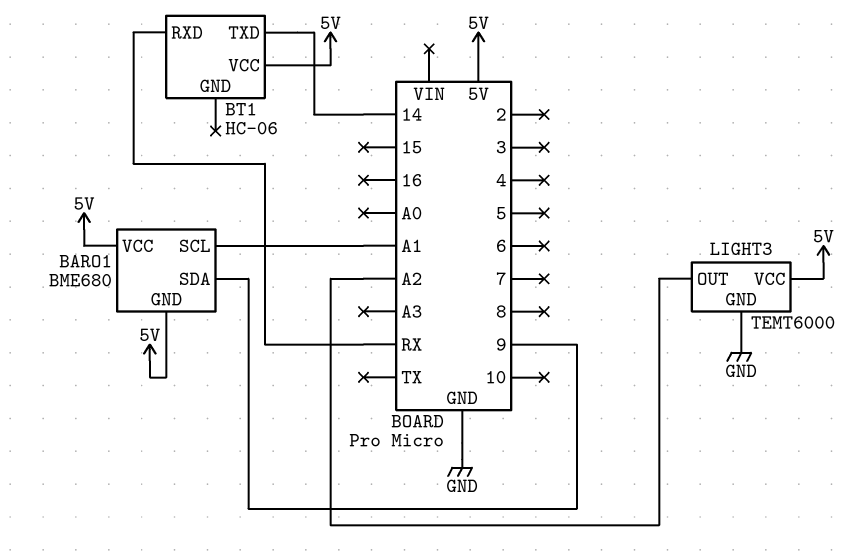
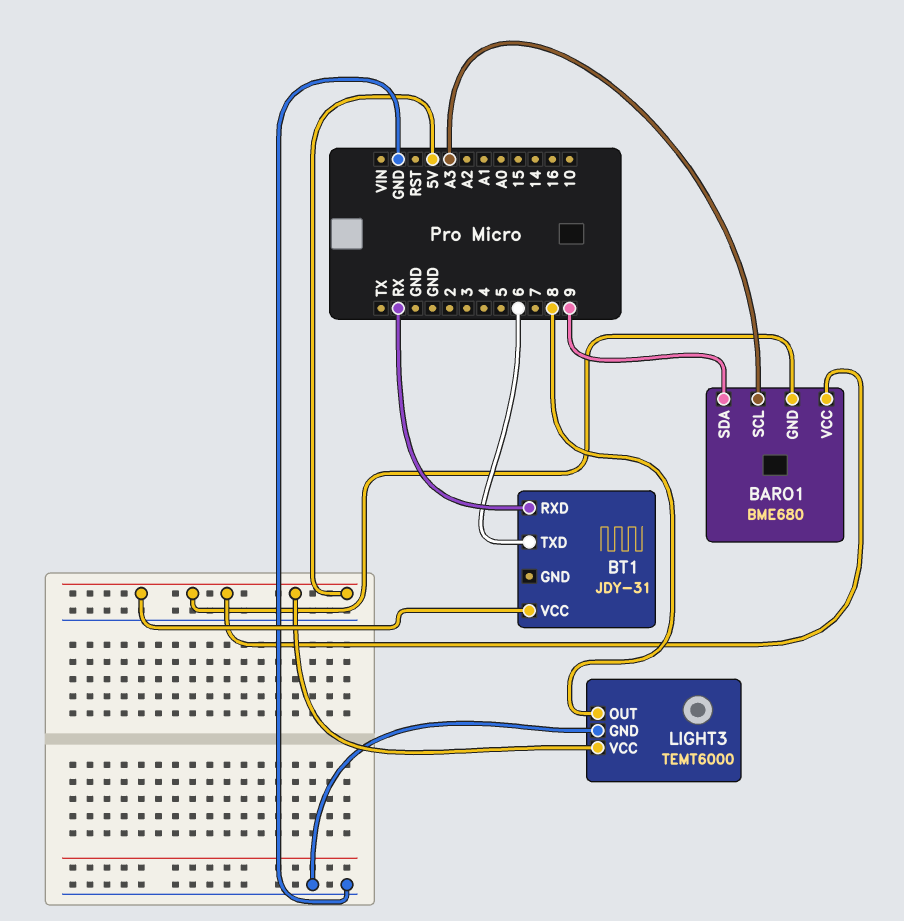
BARO1 pin SCL: A1 -> A3
BT1: HC-06 -> JDY-31
BT1 pin TXD: 14 -> 6
LIGHT3 pin OUT: A2 -> 8

